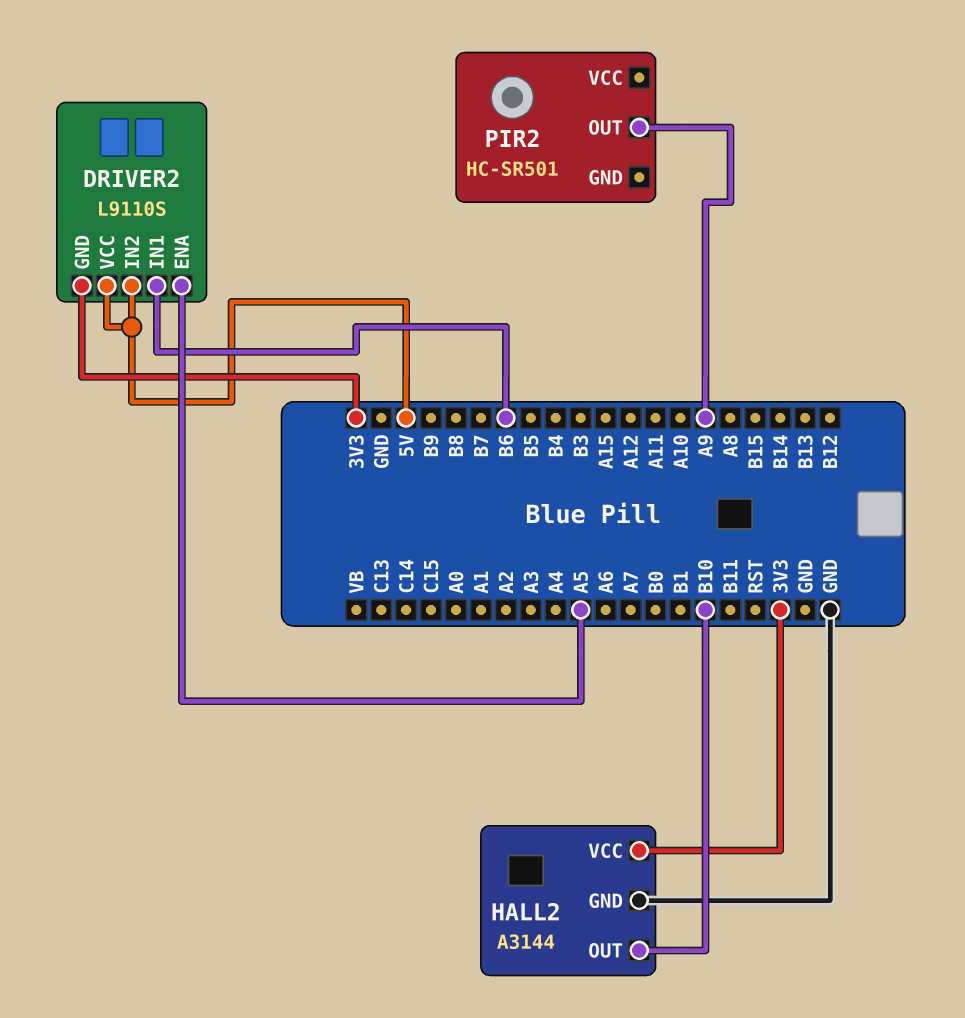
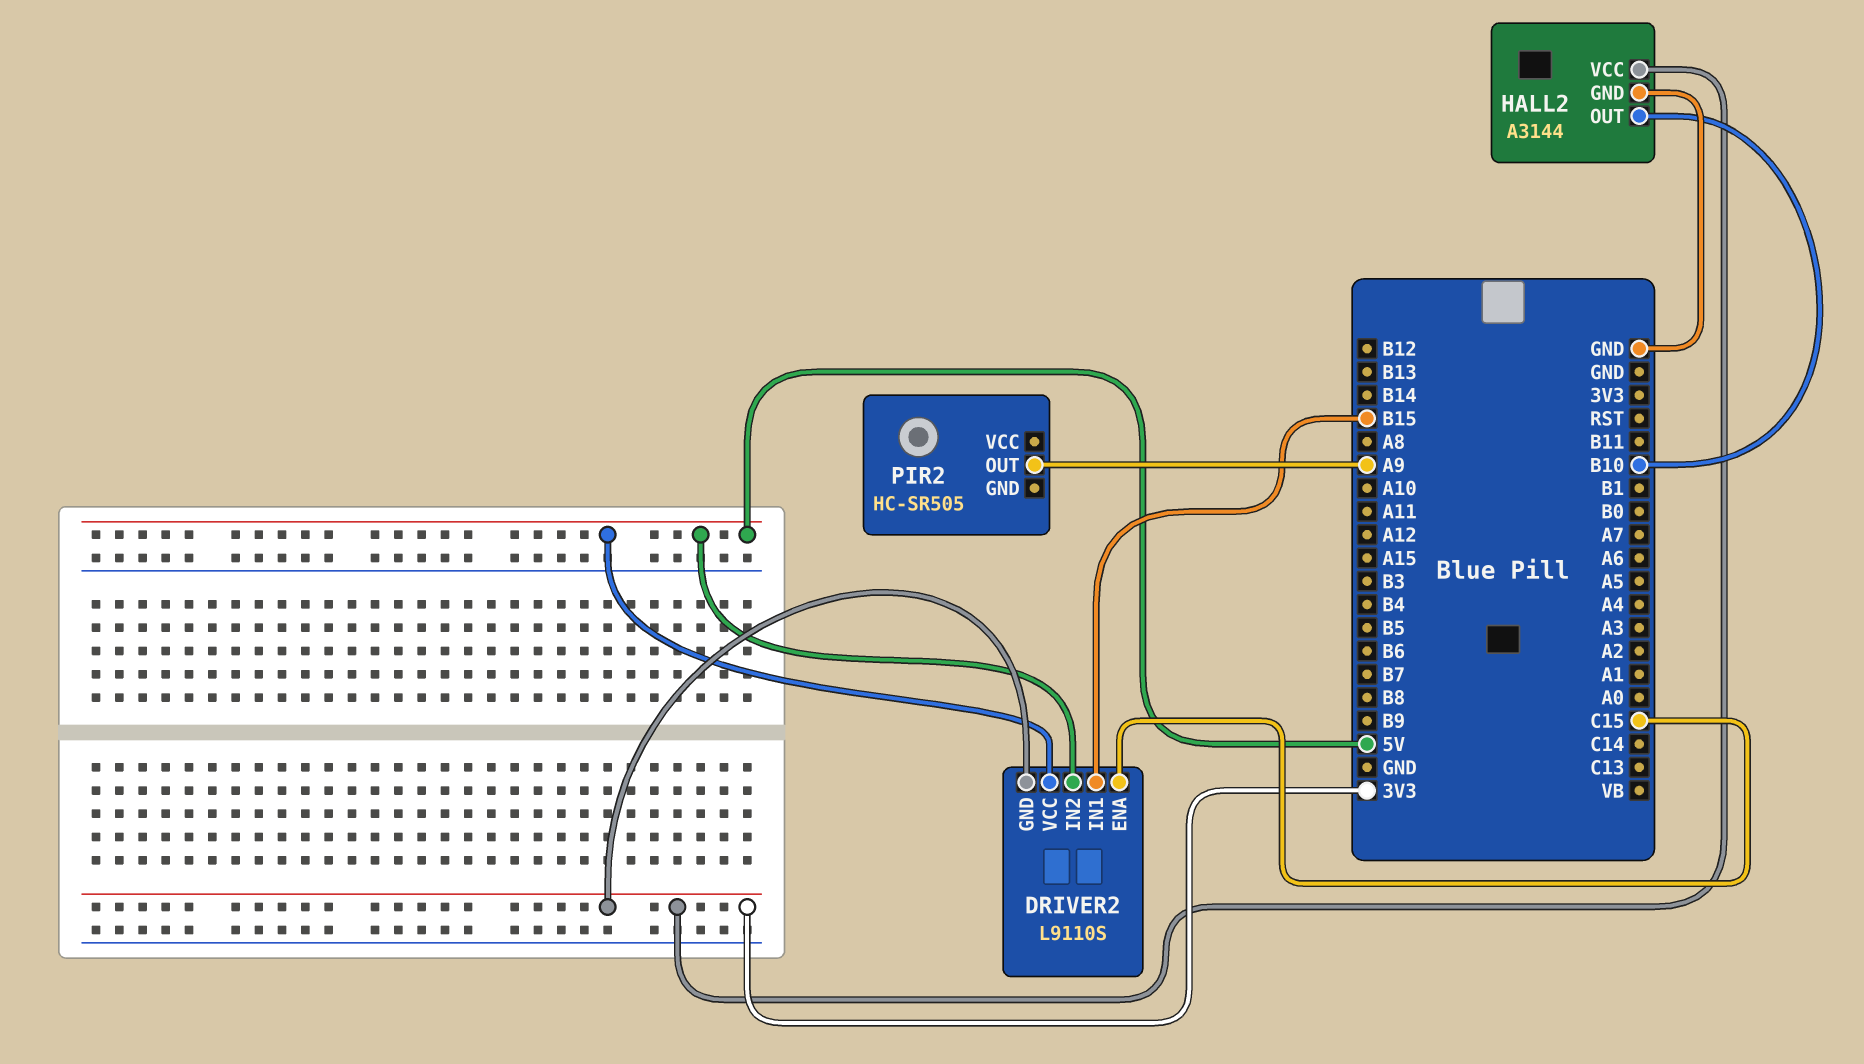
DRIVER2 pin ENA: A5 -> C15
DRIVER2 pin IN1: B6 -> B15
PIR2: HC-SR501 -> HC-SR505

